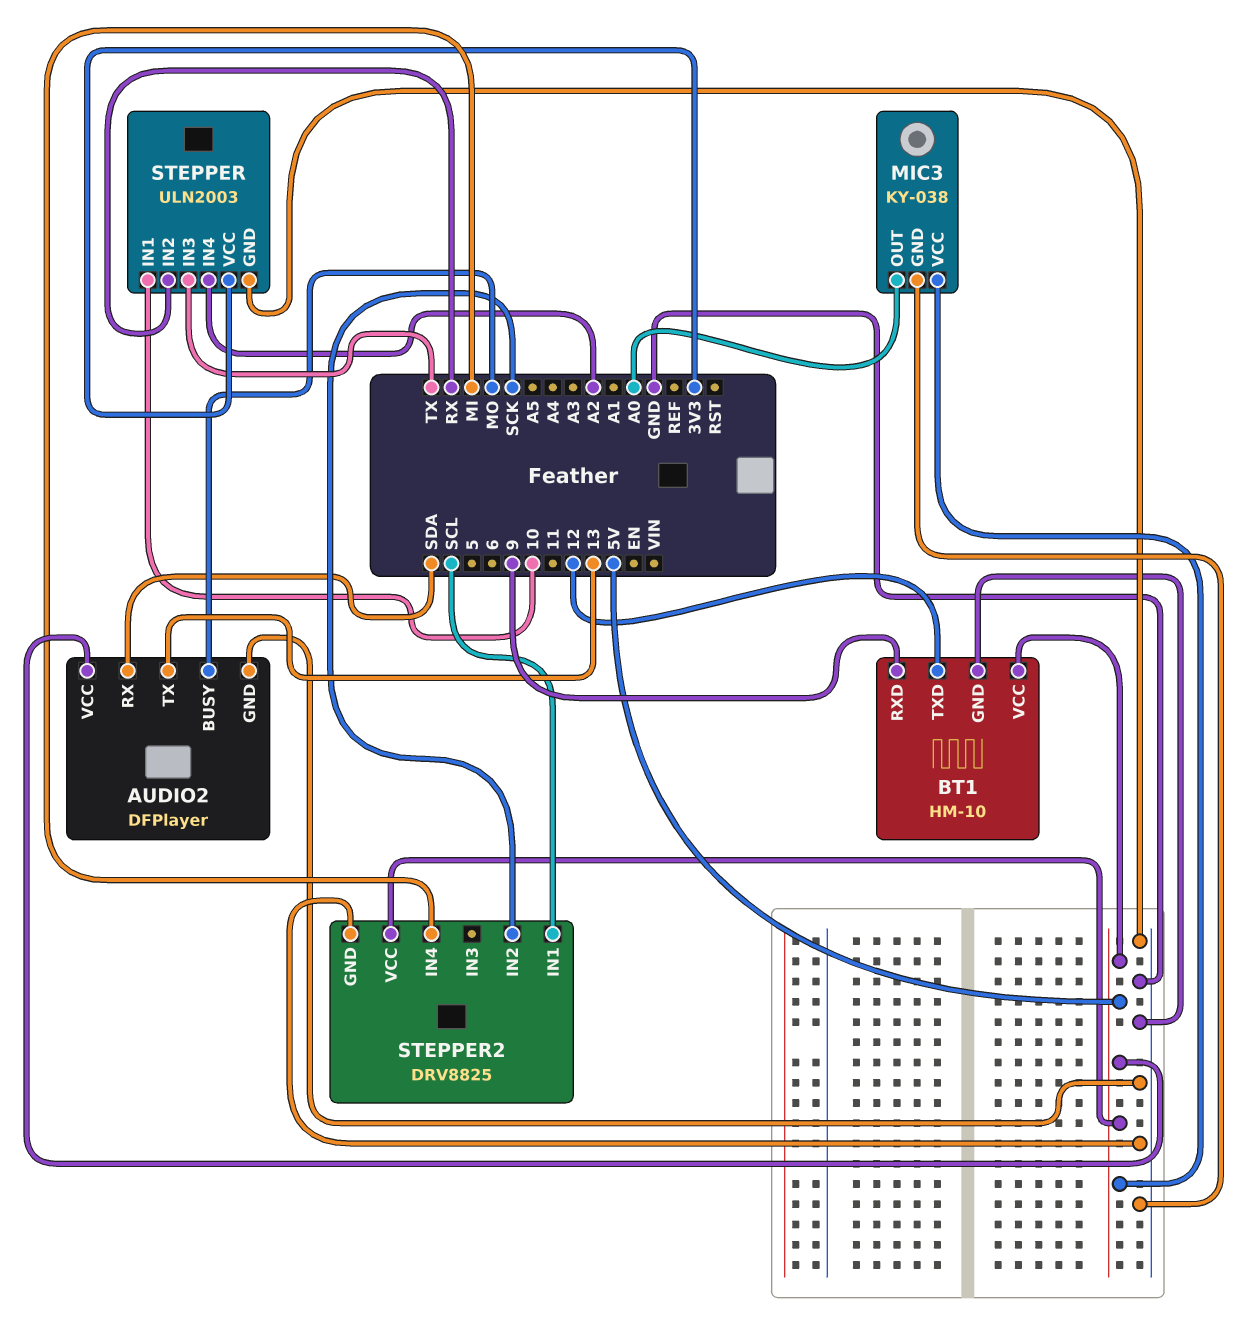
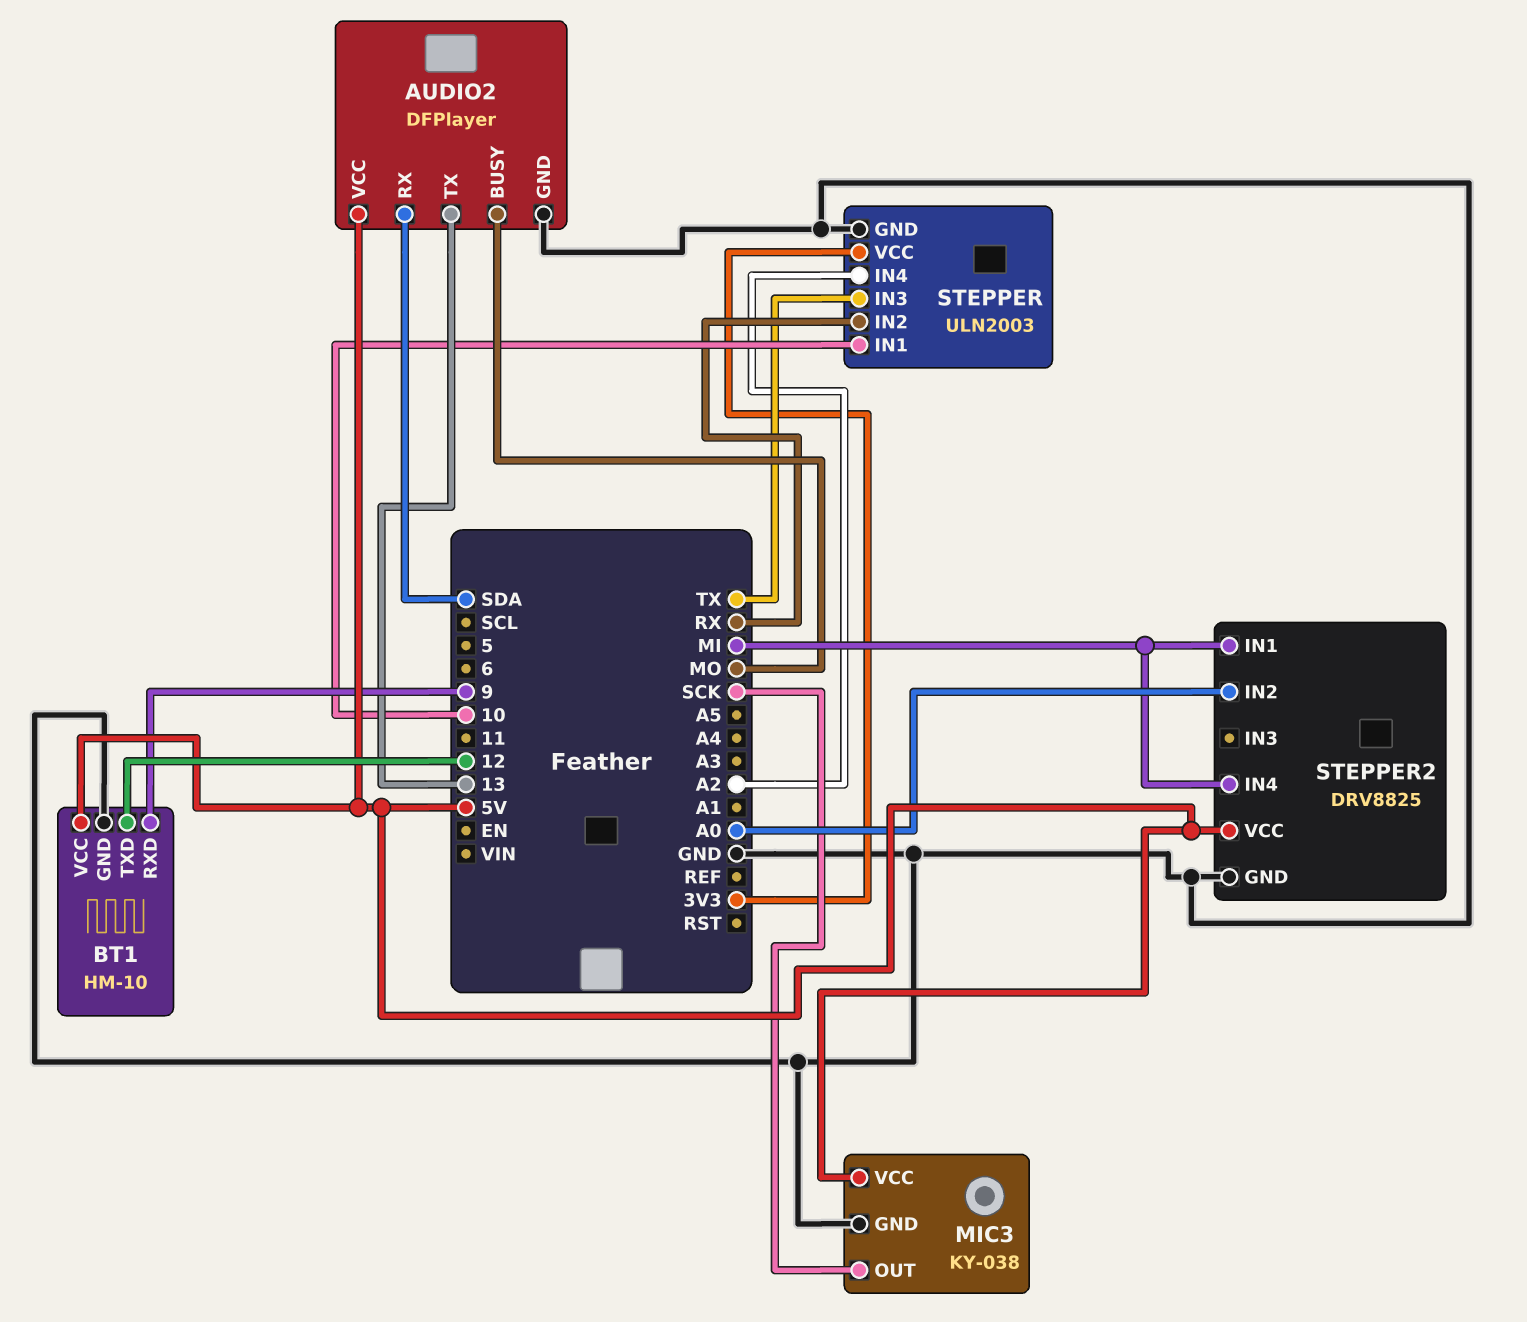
MIC3 pin OUT: A0 -> SCK
STEPPER2 pin IN1: SCL -> MI
STEPPER2 pin IN2: SCK -> A0

